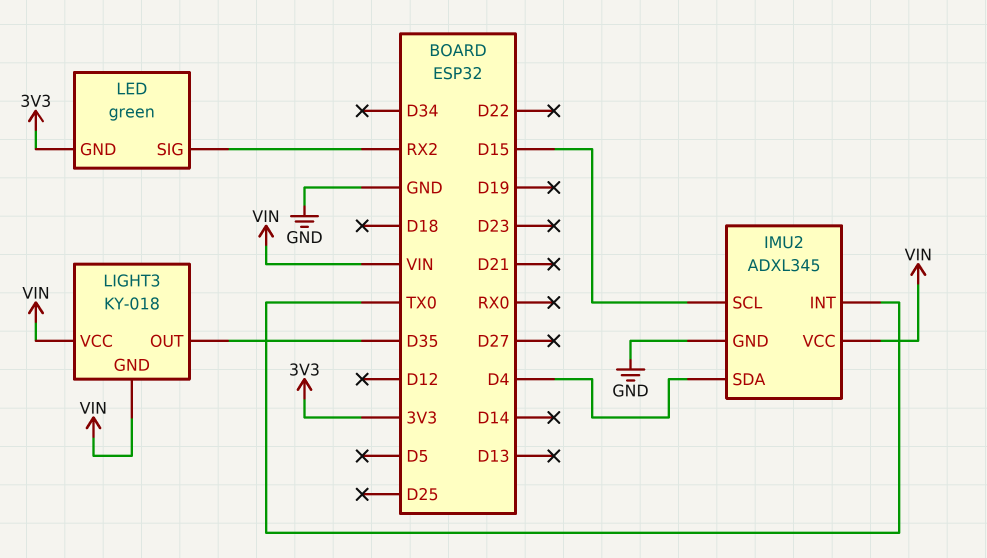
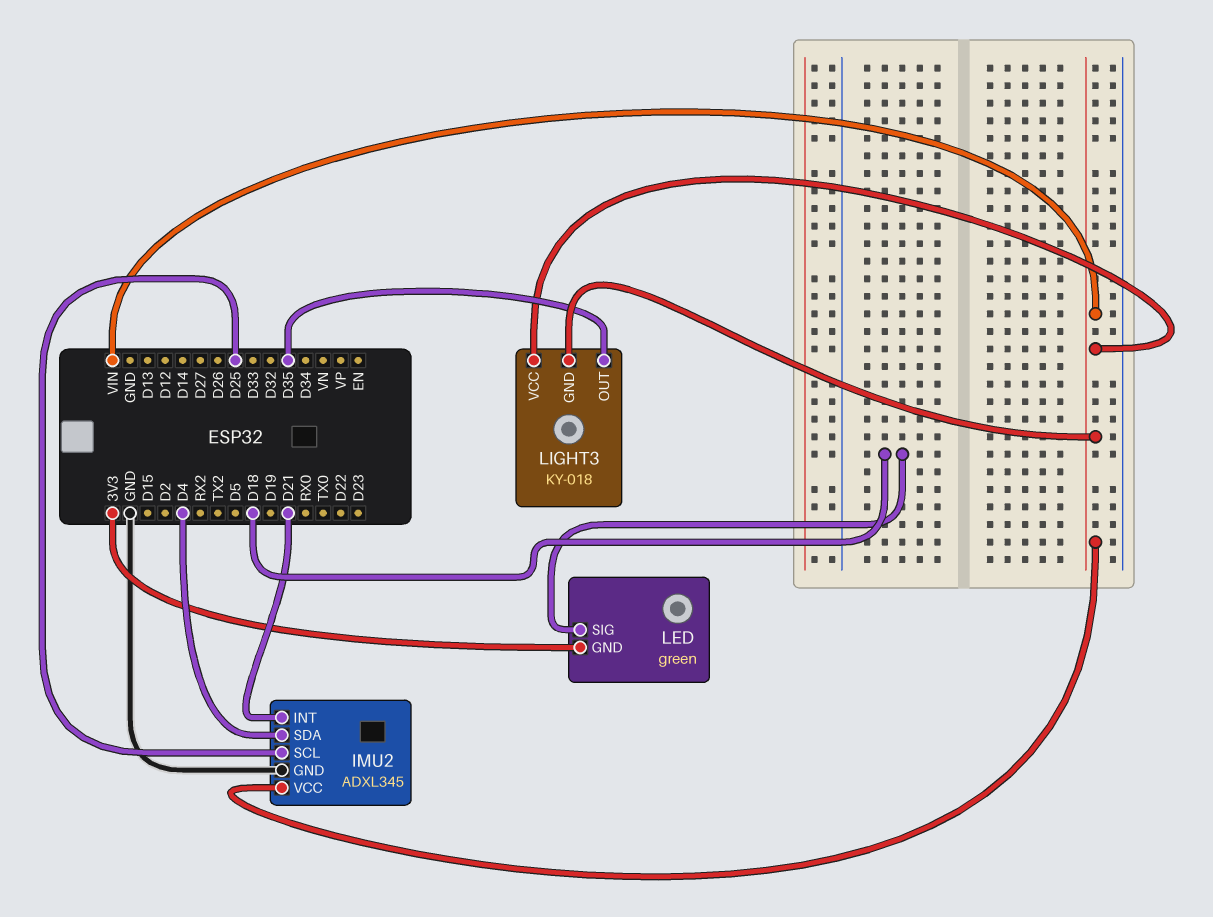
IMU2 pin INT: TX0 -> D21
IMU2 pin SCL: D15 -> D25
LED pin SIG: RX2 -> D18

